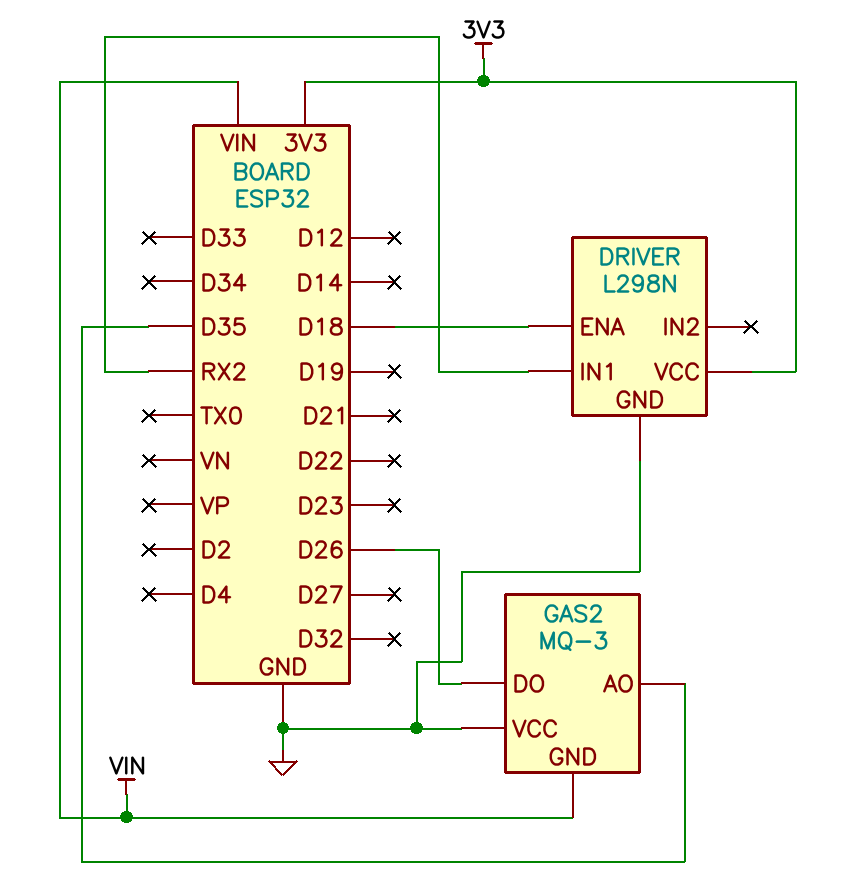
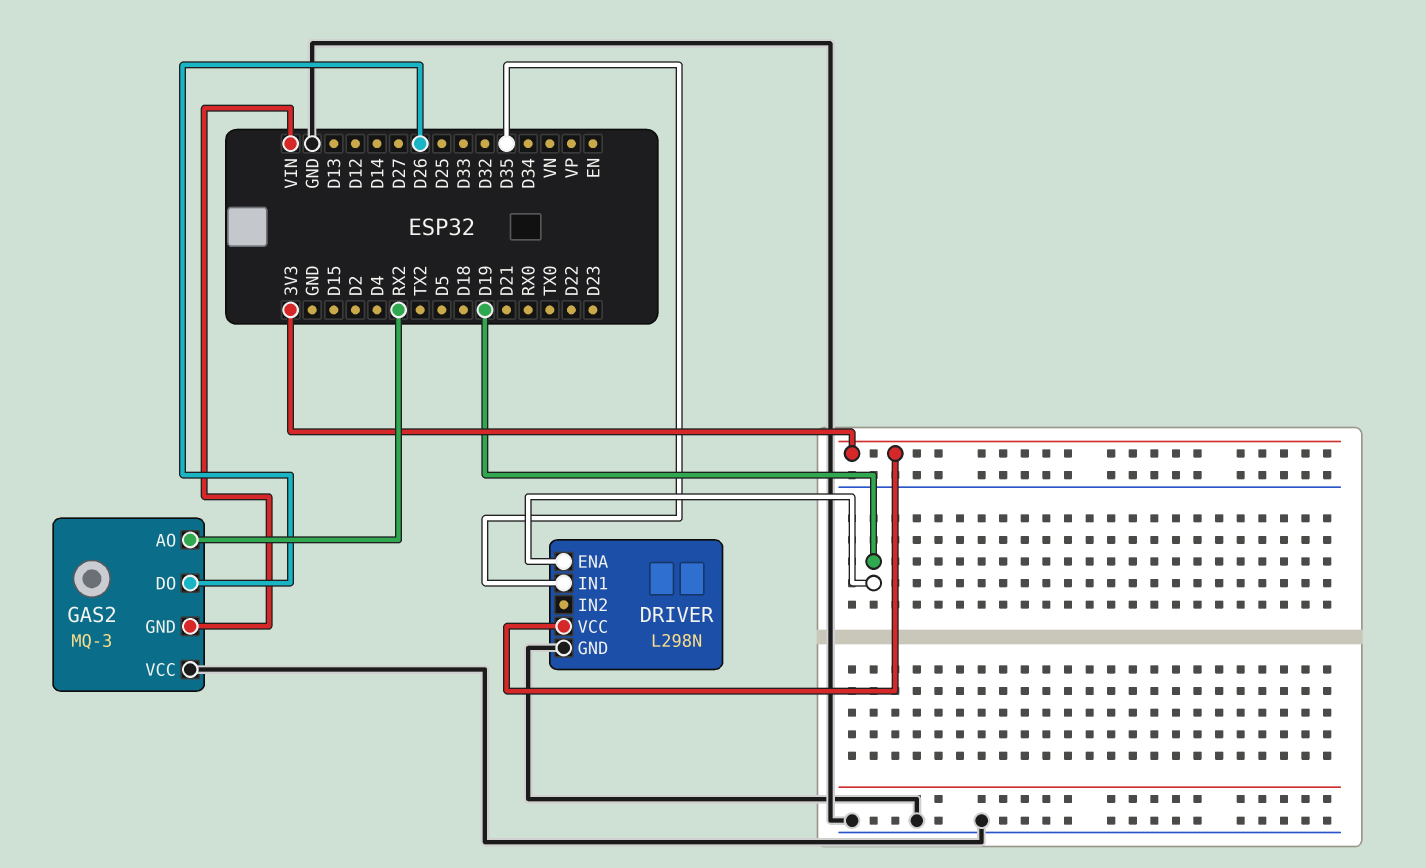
DRIVER pin ENA: D18 -> D19
DRIVER pin IN1: RX2 -> D35
GAS2 pin AO: D35 -> RX2

